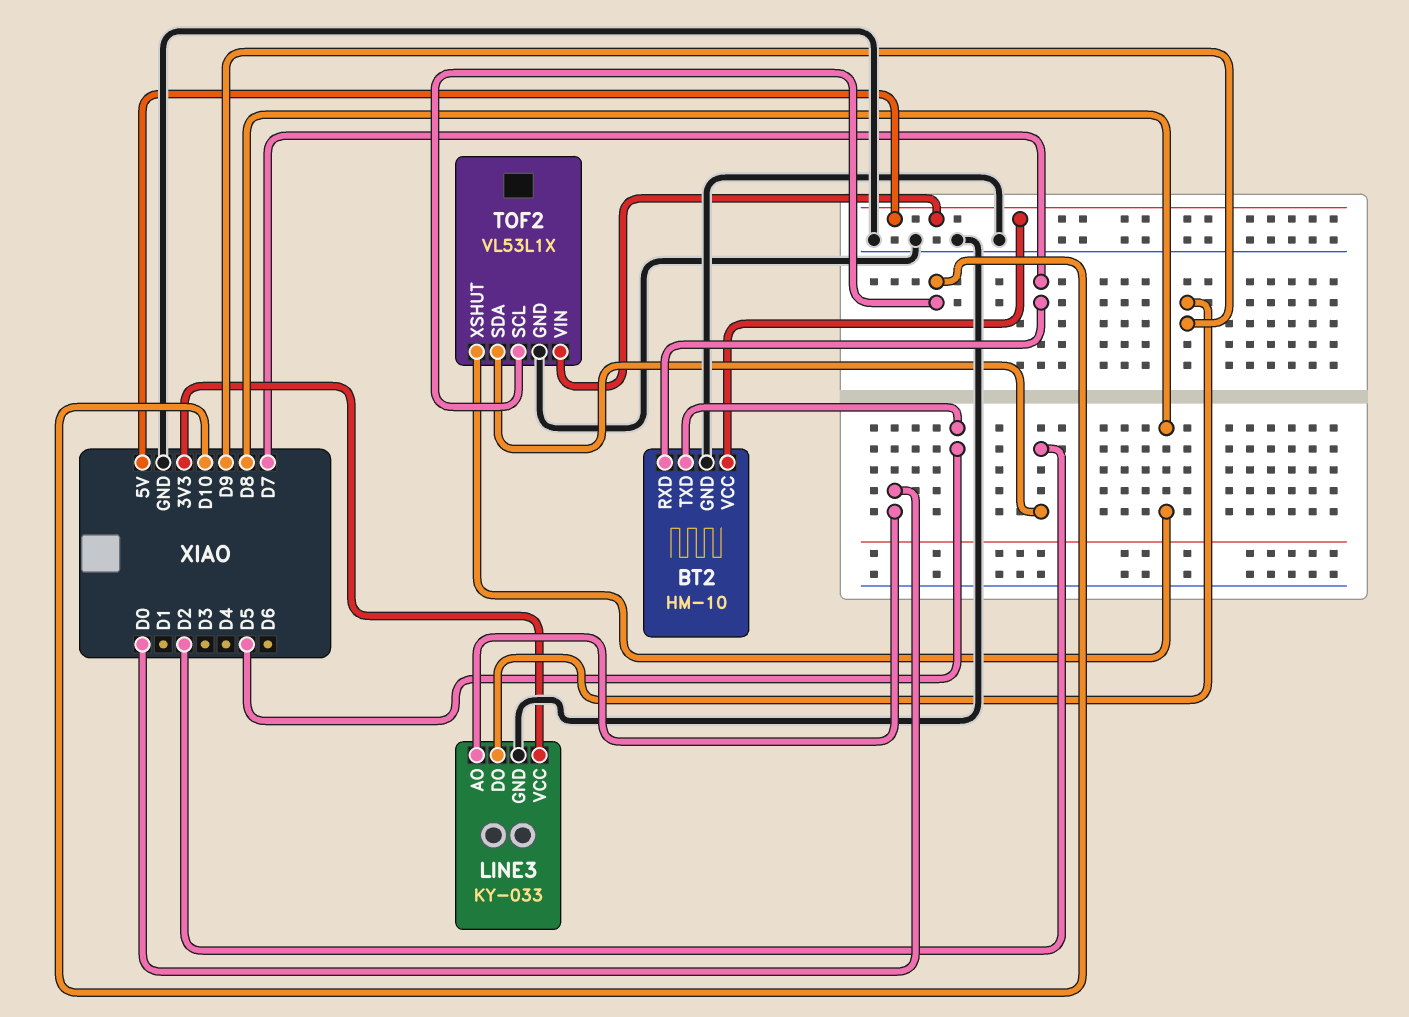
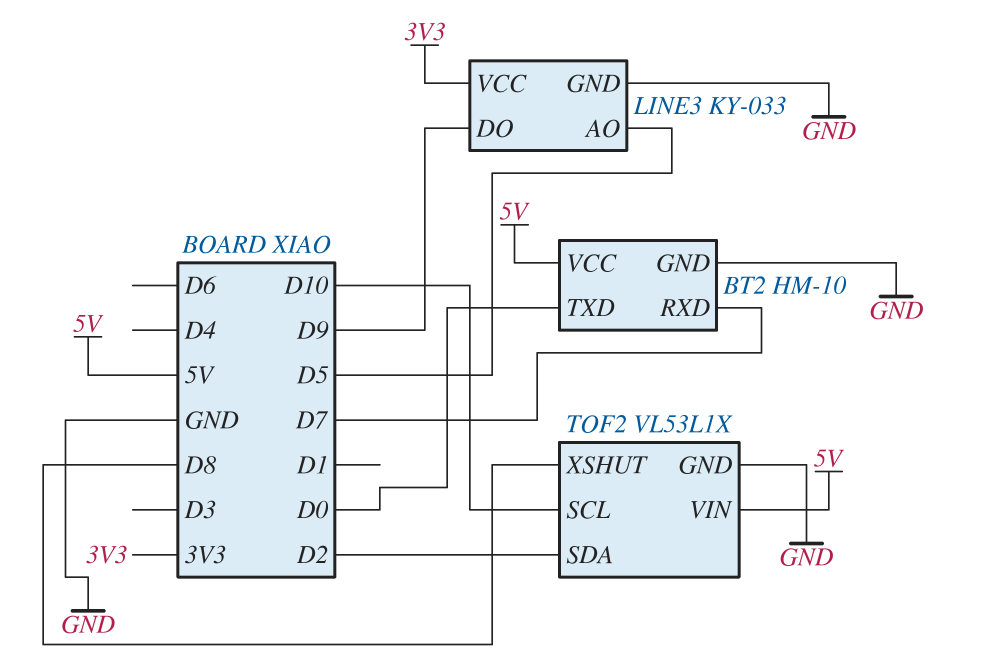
BT2 pin TXD: D5 -> D0
LINE3 pin AO: D0 -> D5

